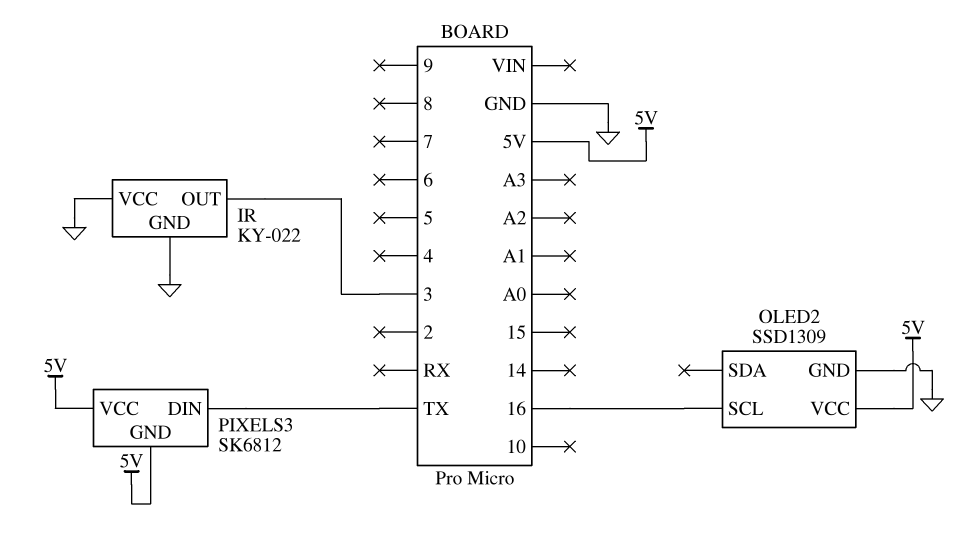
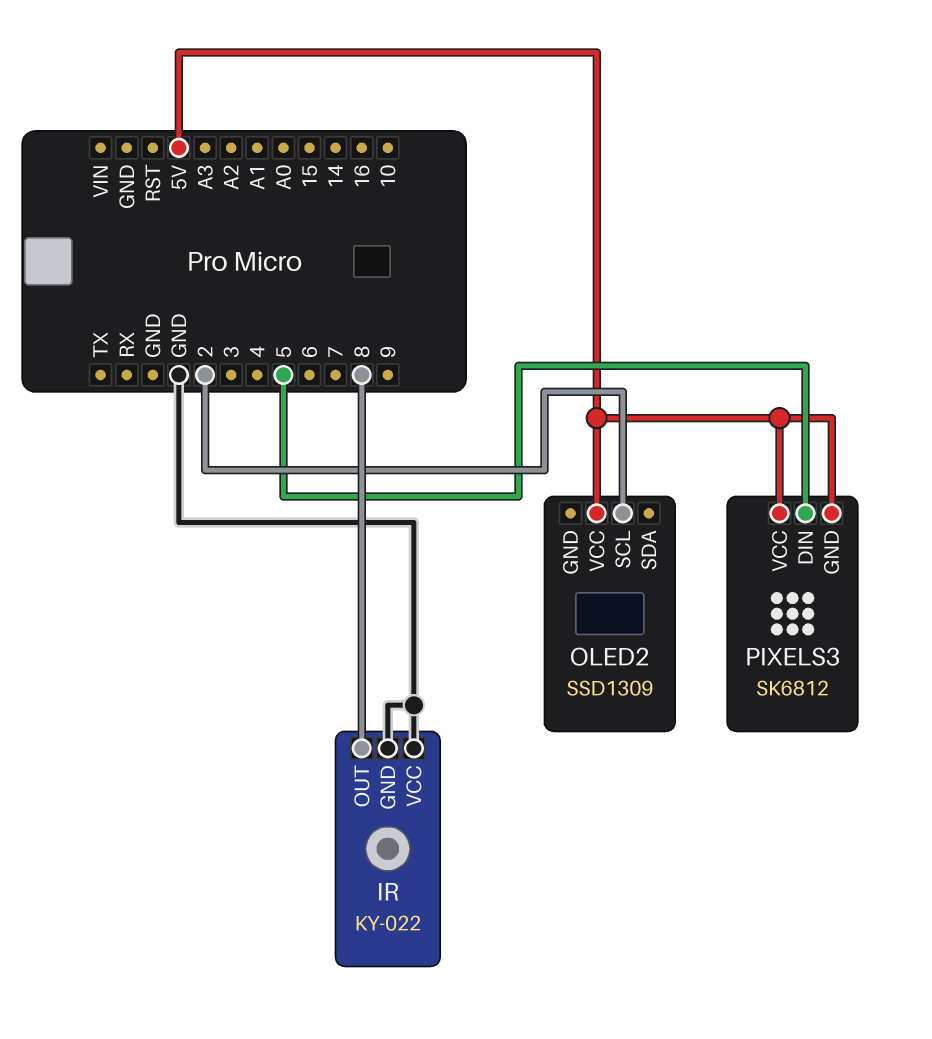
IR pin OUT: 3 -> 8
OLED2 pin GND: GND -> none
OLED2 pin SCL: 16 -> 2
PIXELS3 pin DIN: TX -> 5

